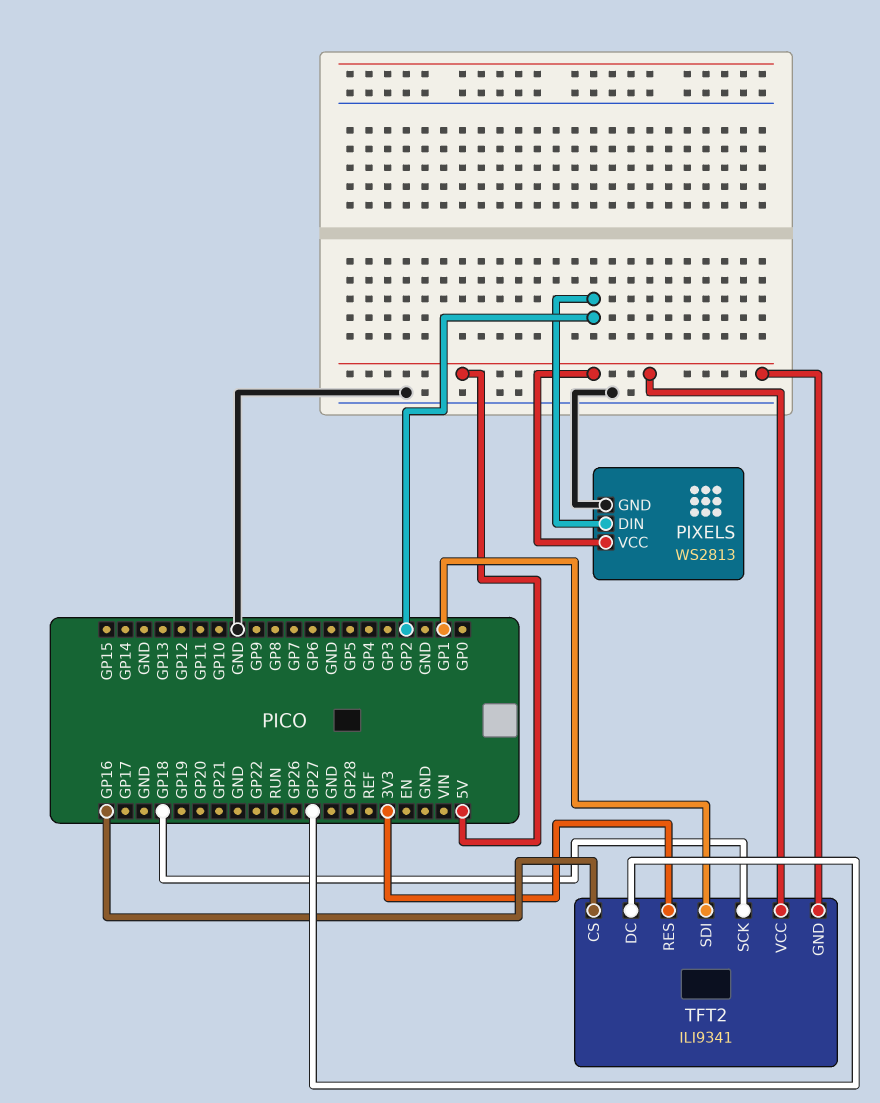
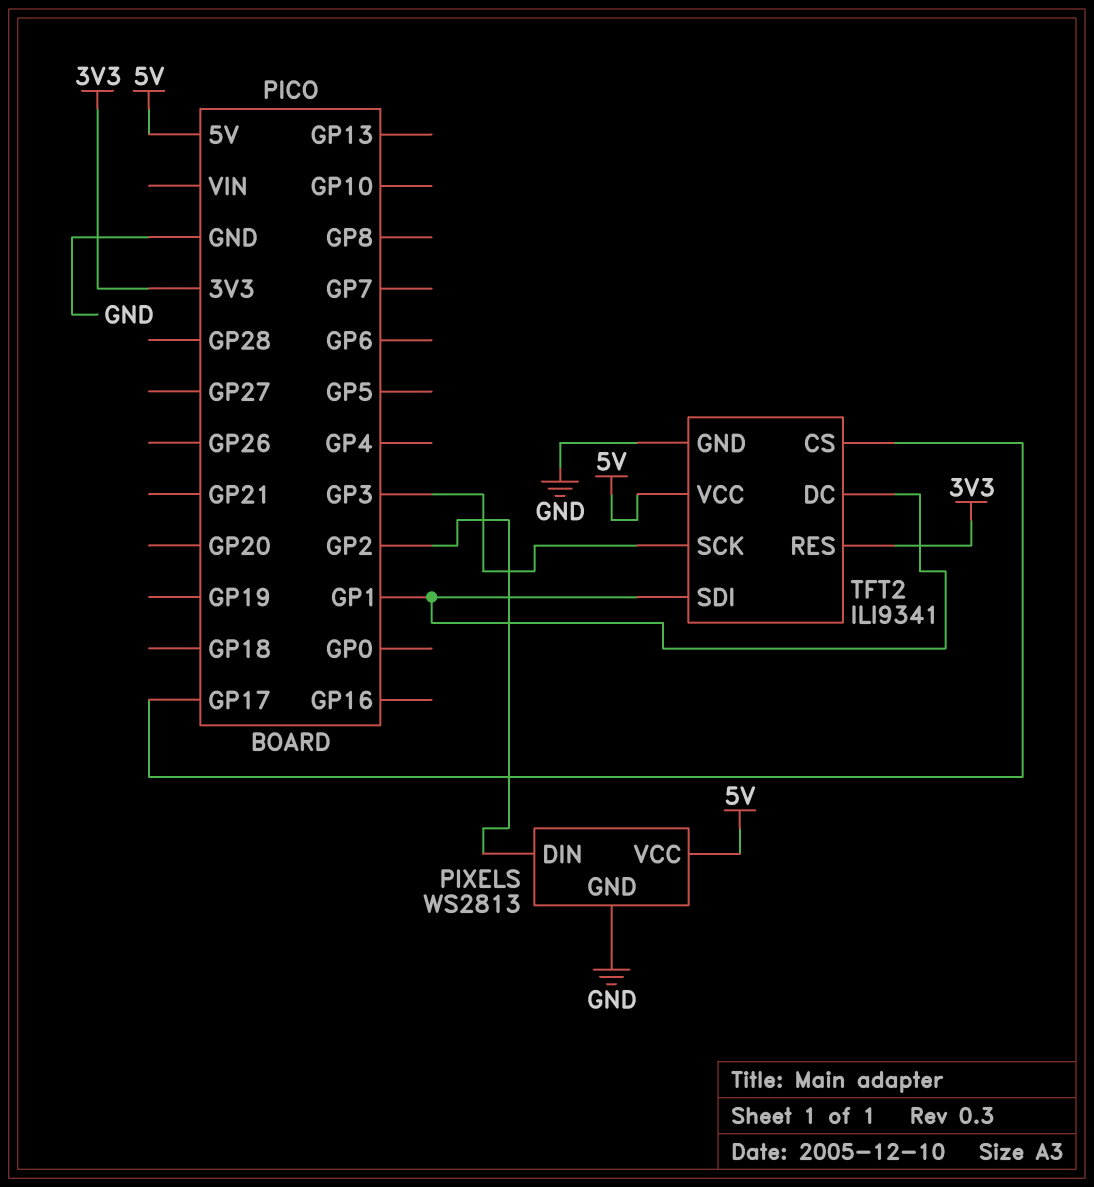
TFT2 pin CS: GP16 -> GP17
TFT2 pin DC: GP27 -> GP1
TFT2 pin GND: 5V -> GND
TFT2 pin SCK: GP18 -> GP3

